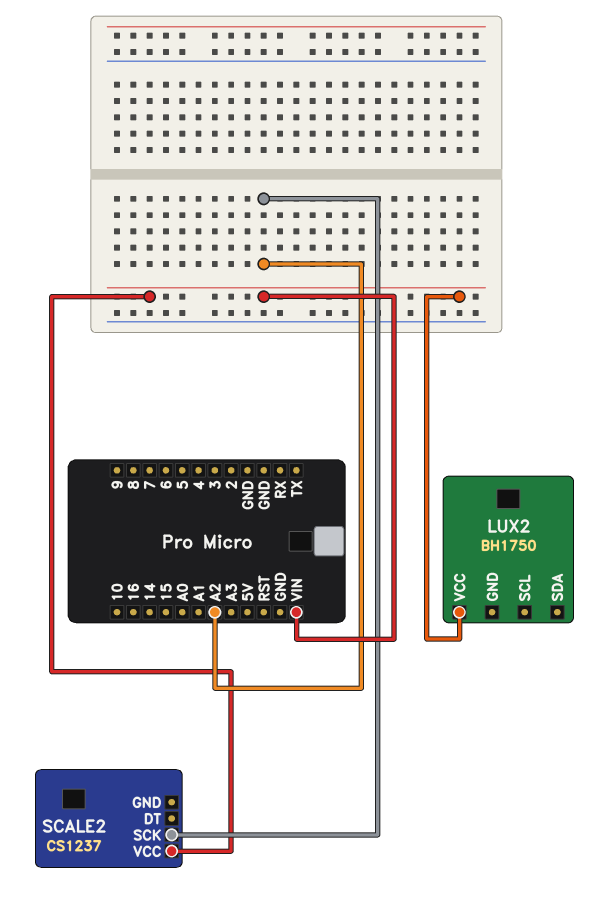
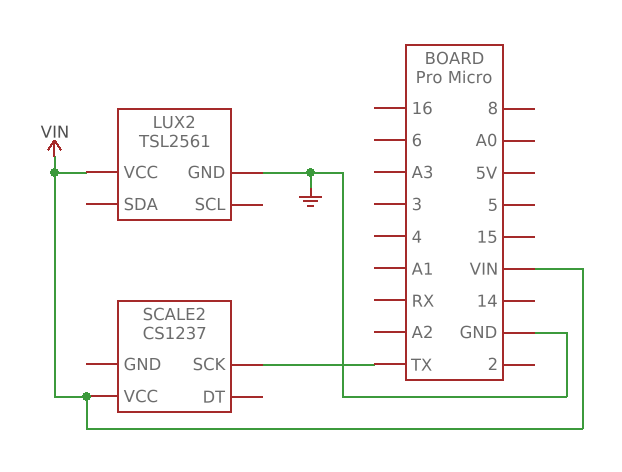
LUX2: BH1750 -> TSL2561
LUX2 pin GND: none -> GND
SCALE2 pin SCK: A2 -> TX

